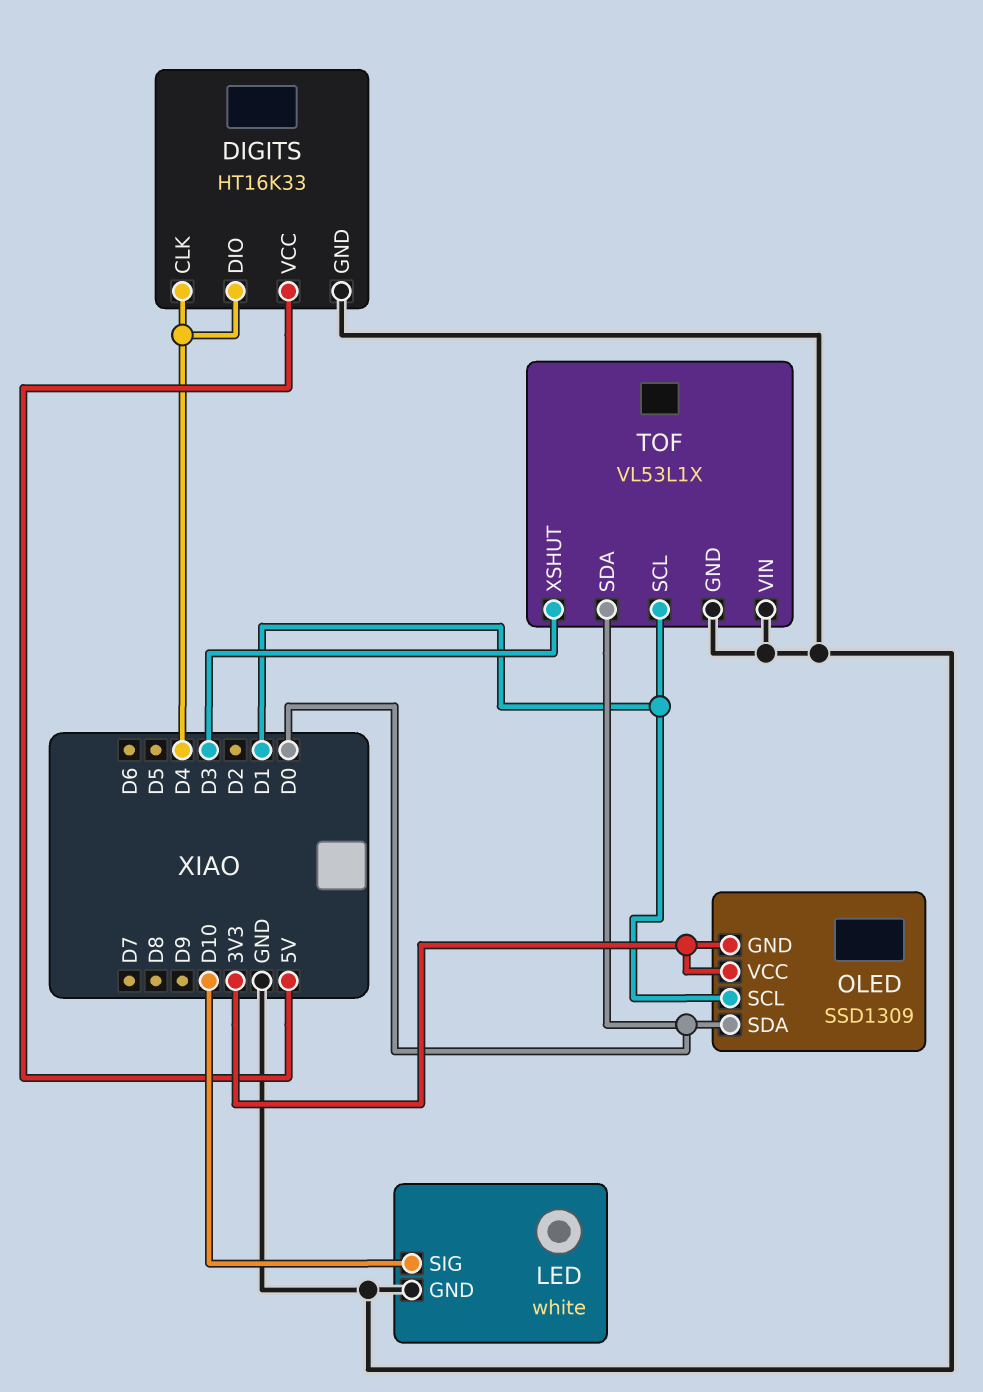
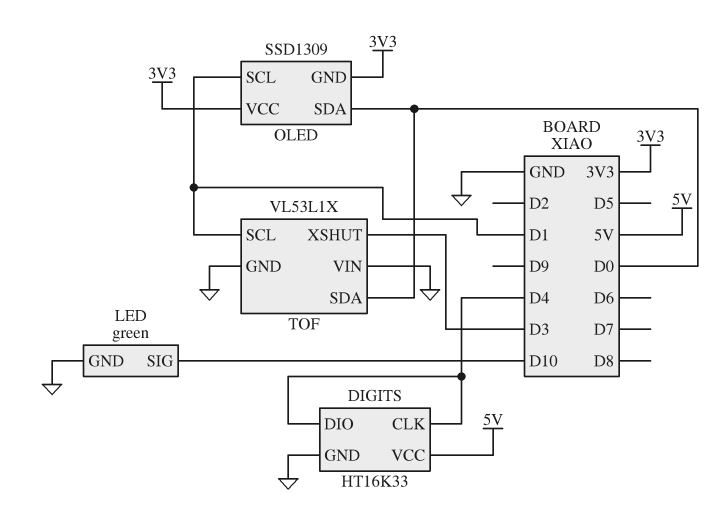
LED: white -> green

